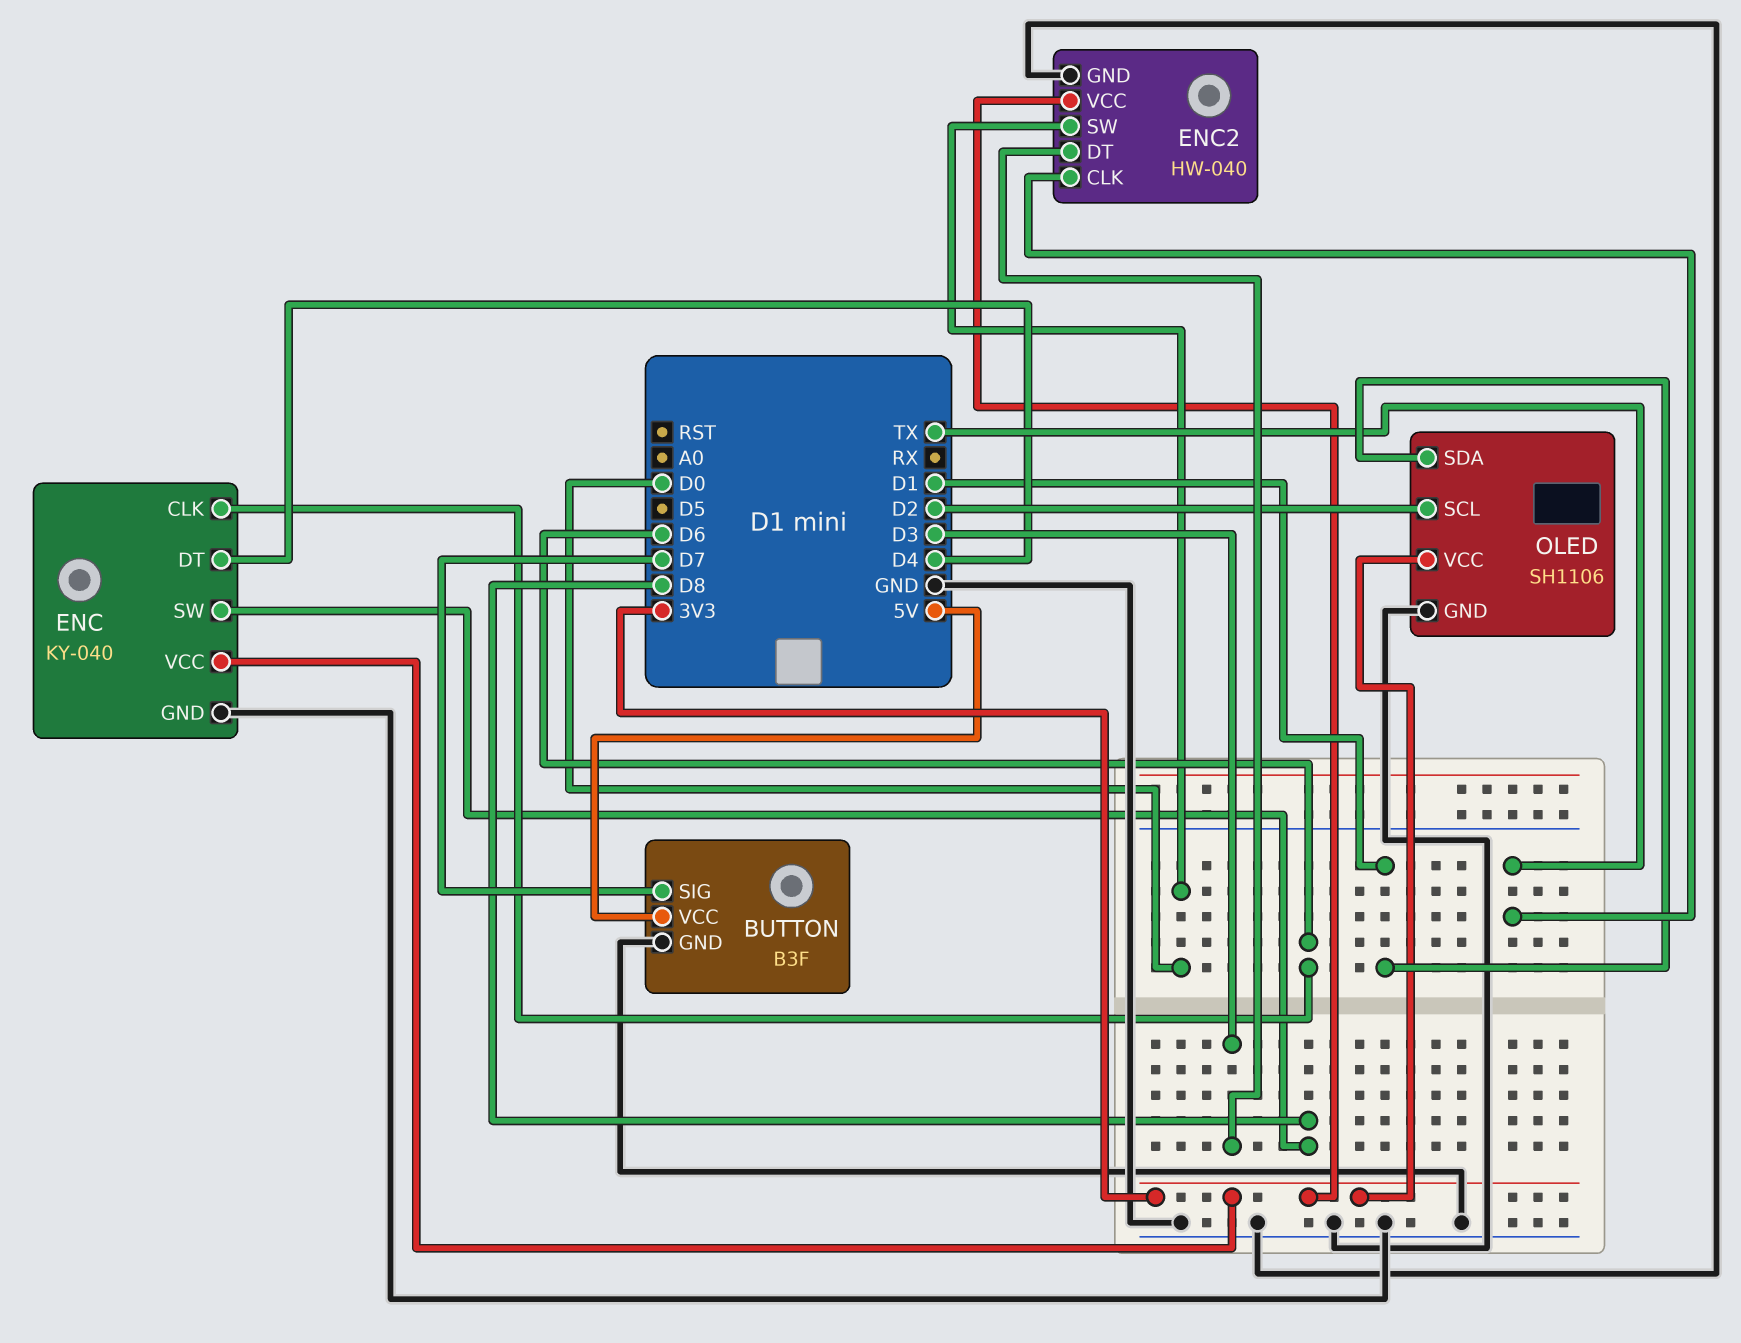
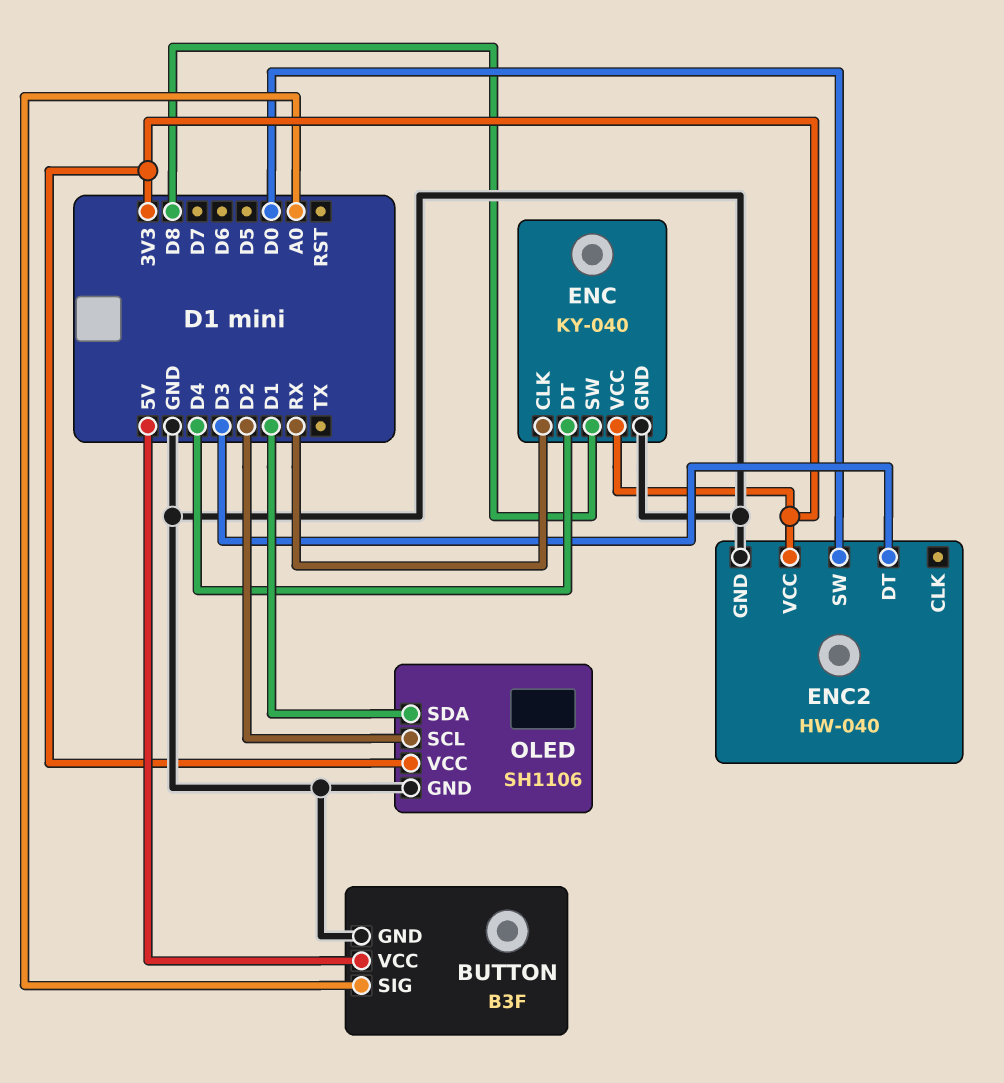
BUTTON pin SIG: D7 -> A0
ENC pin CLK: D6 -> RX
ENC2 pin CLK: TX -> none

